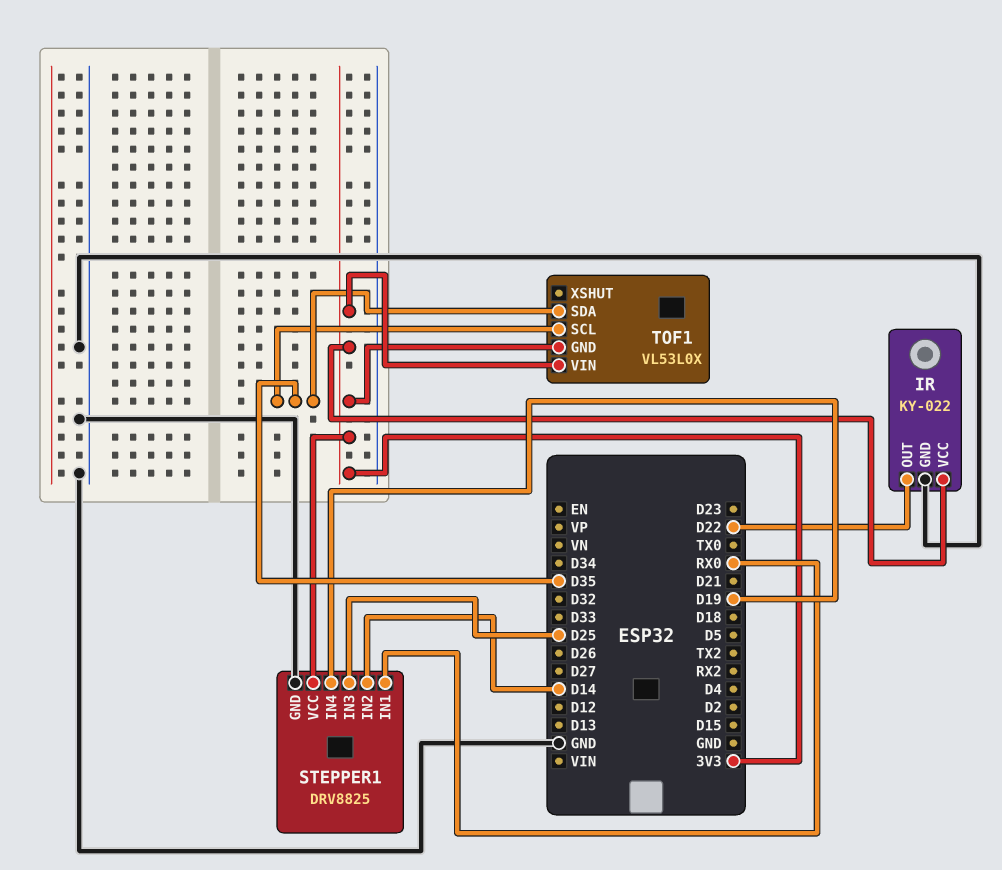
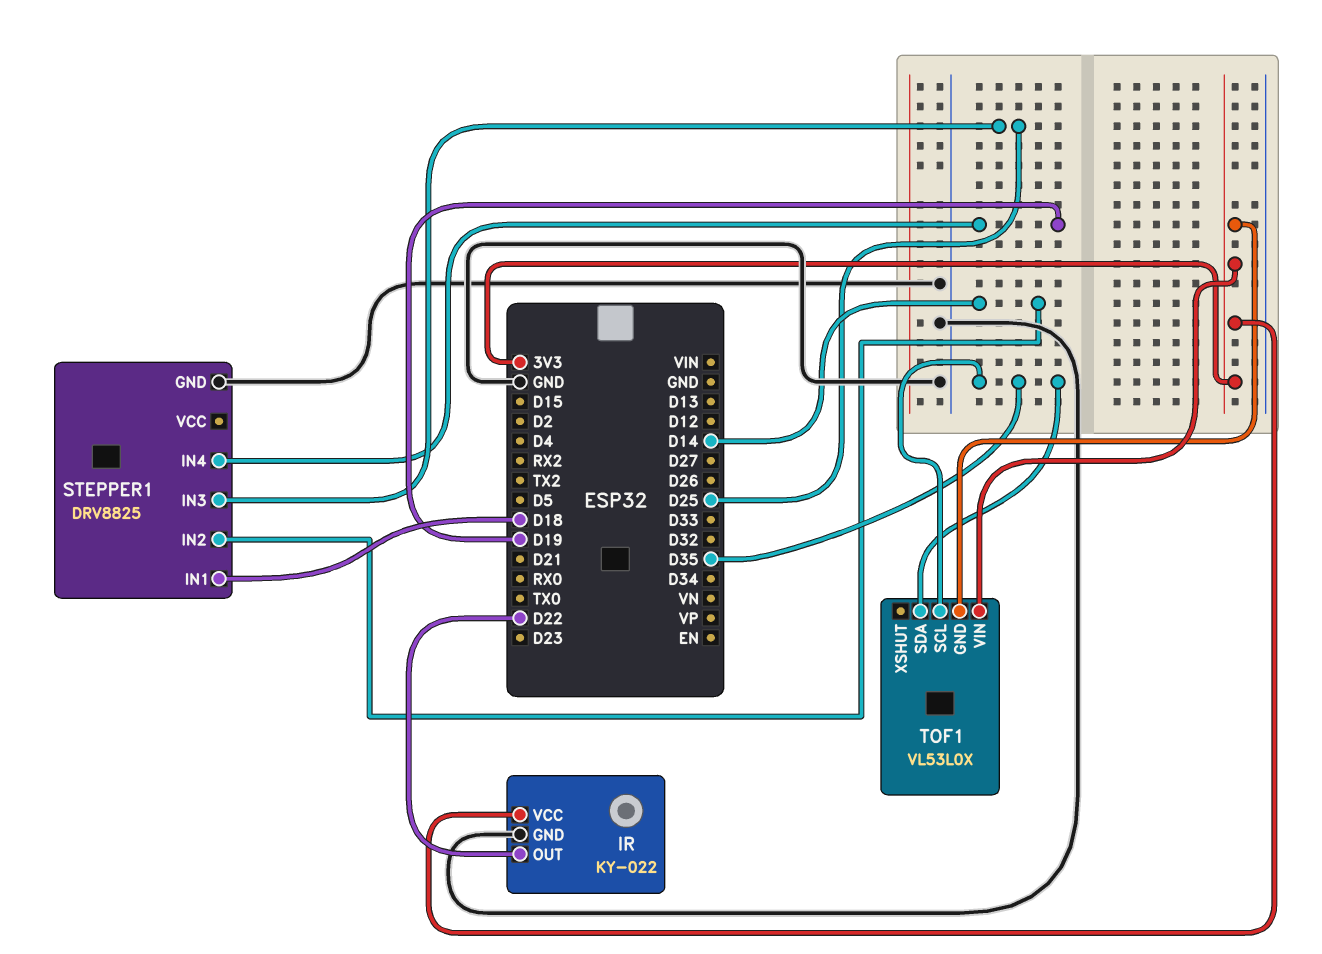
STEPPER1 pin IN1: RX0 -> D18
STEPPER1 pin VCC: 3V3 -> none

